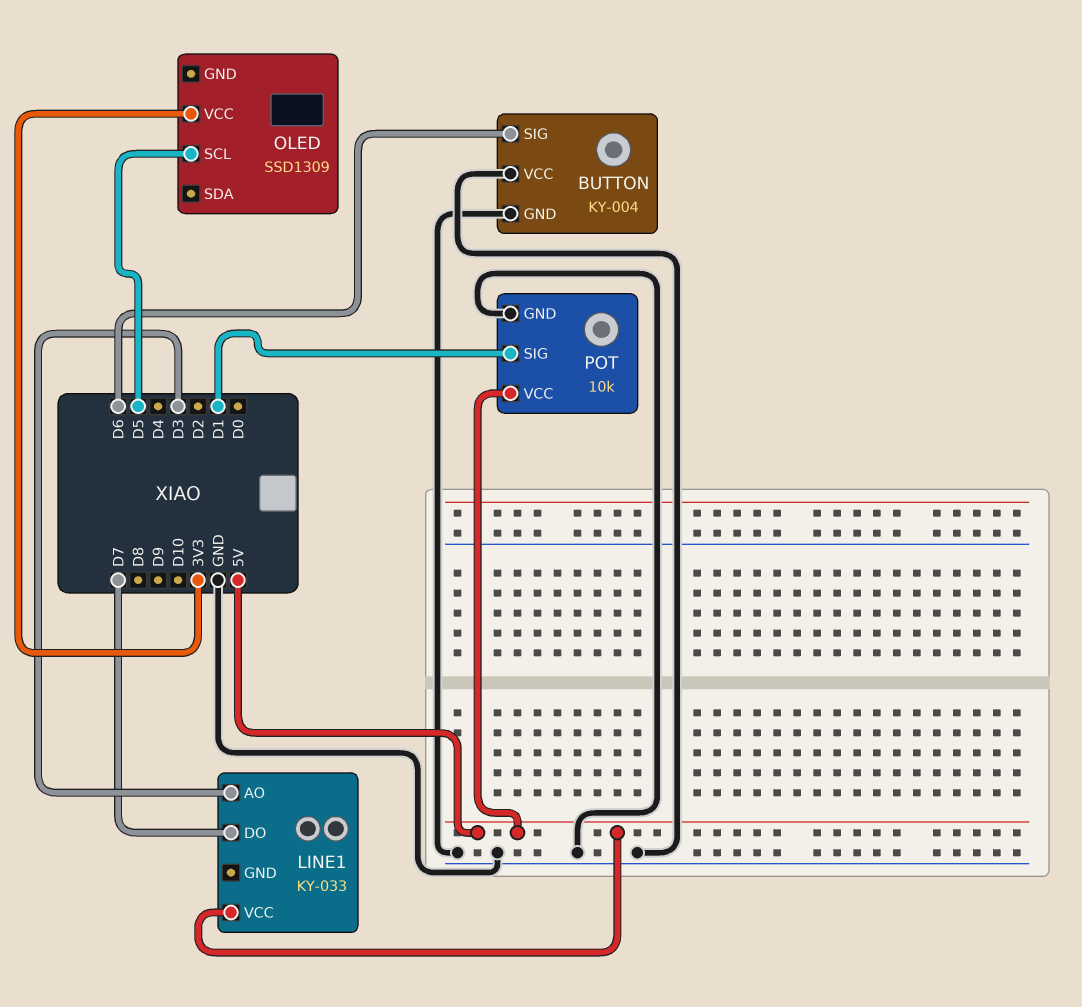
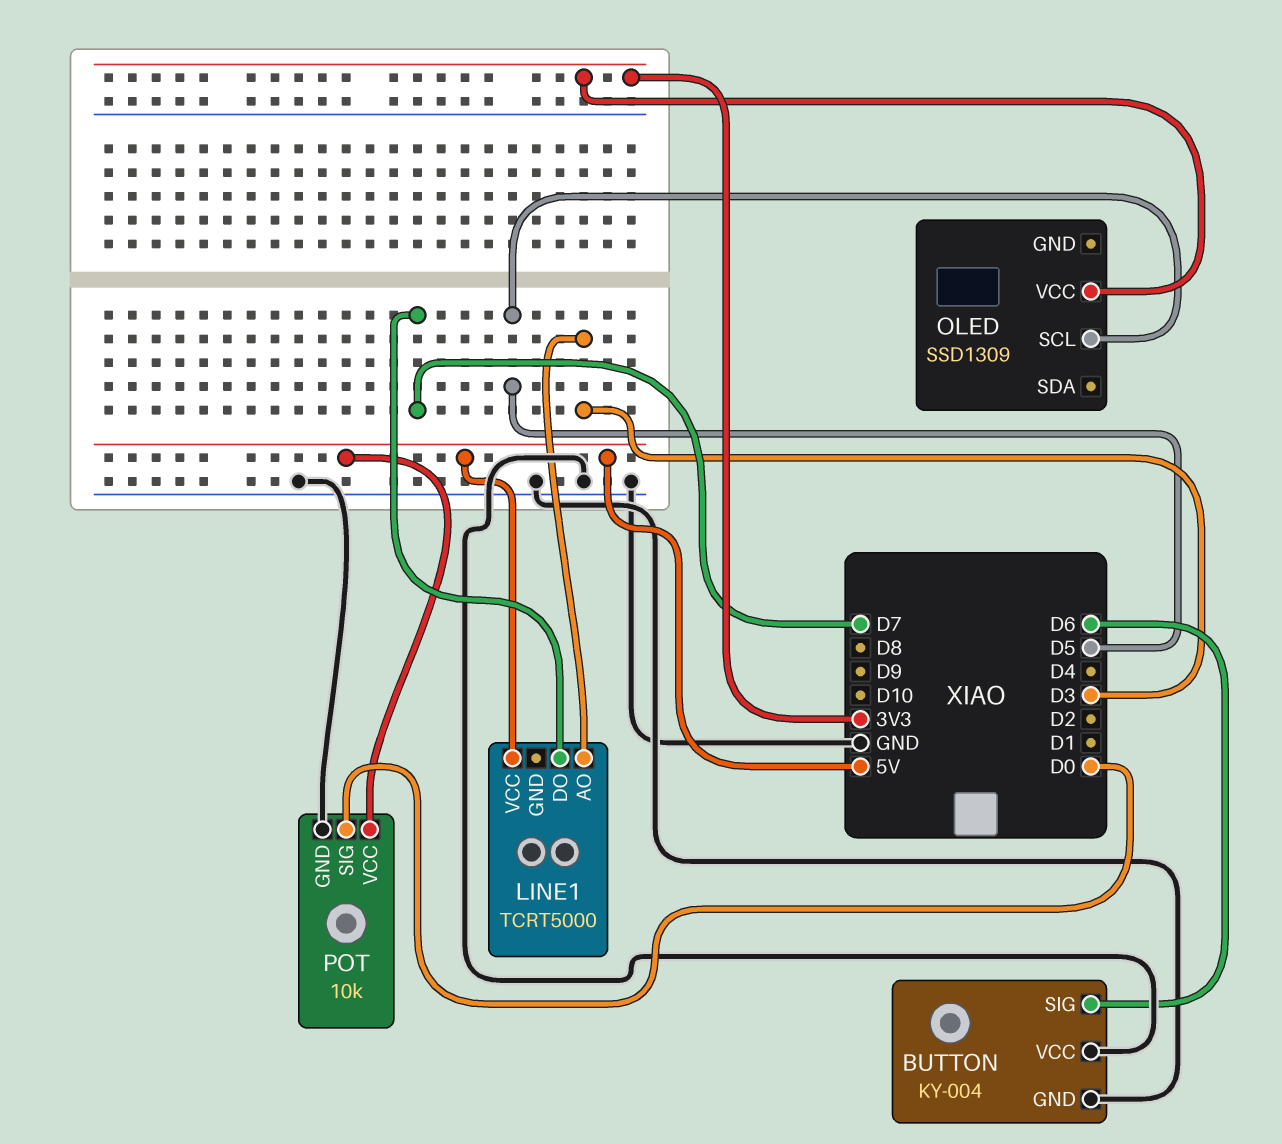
LINE1: KY-033 -> TCRT5000
POT pin SIG: D1 -> D0

